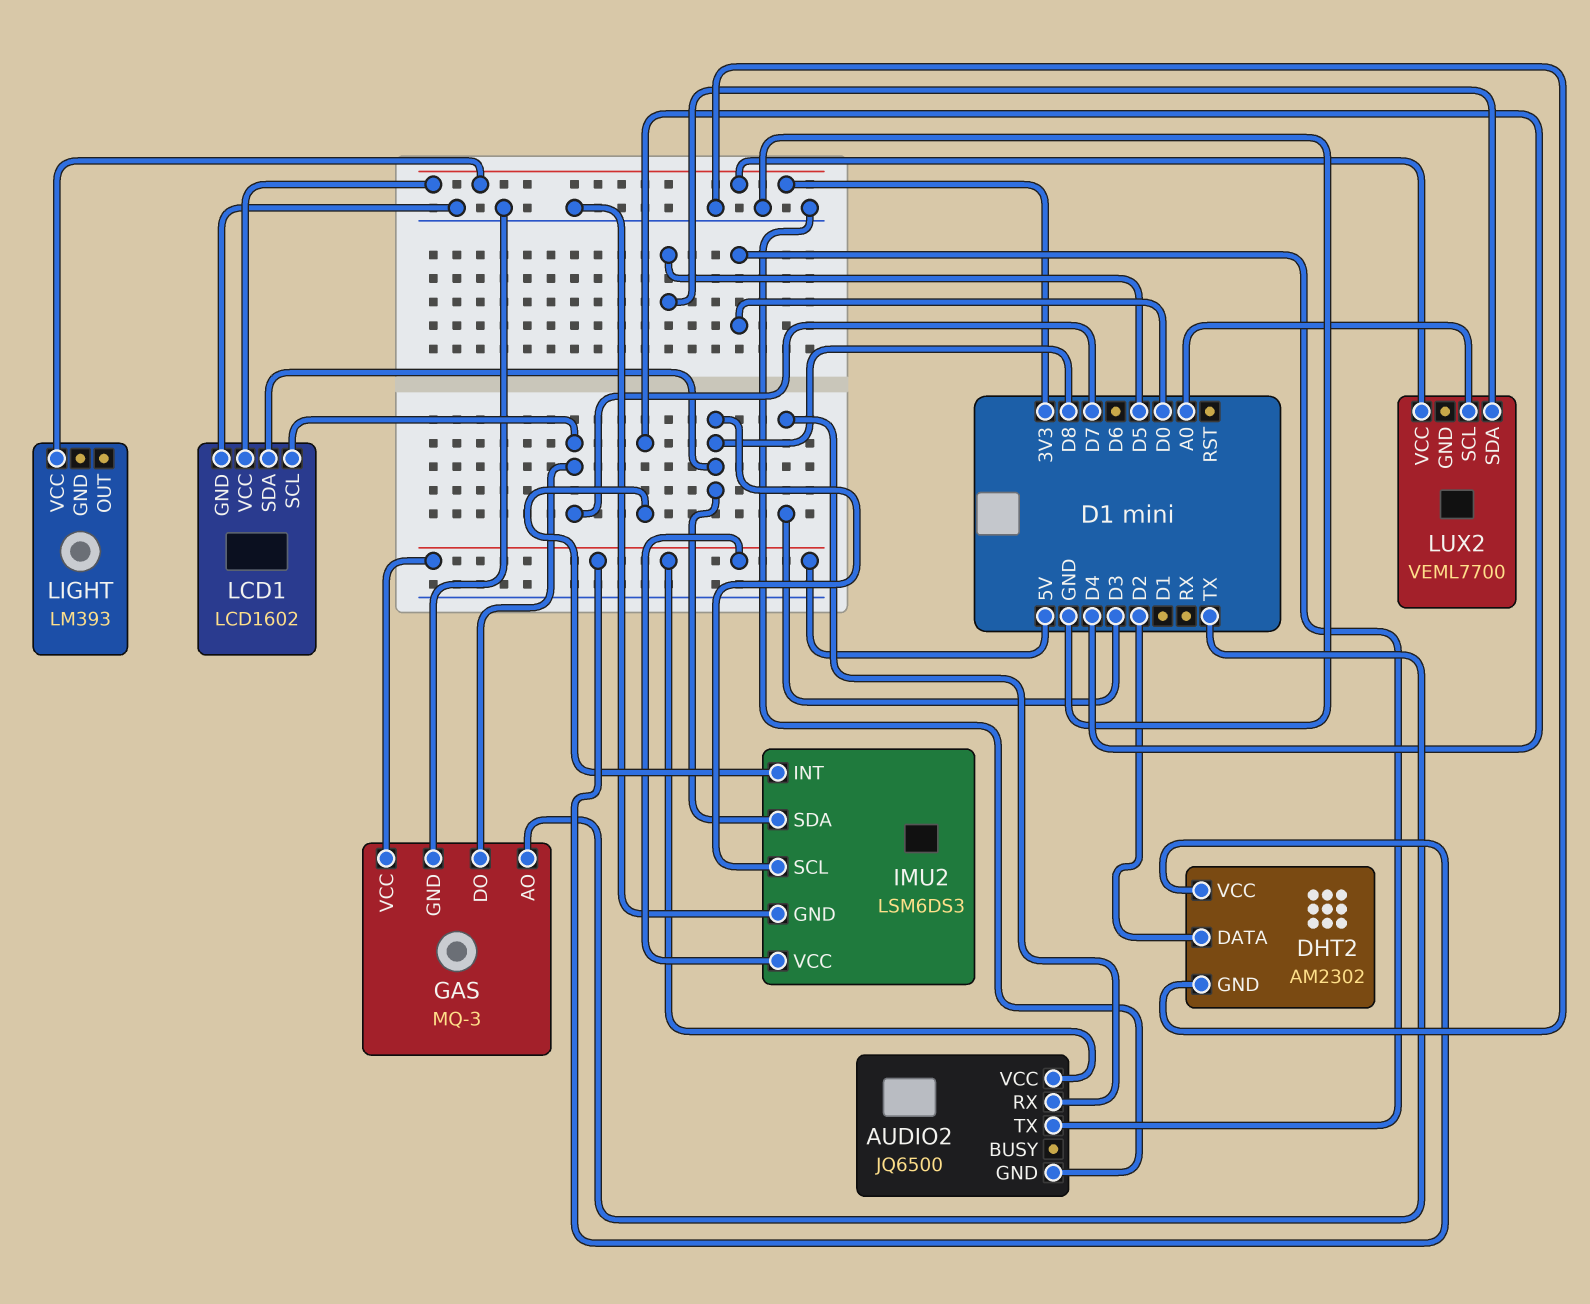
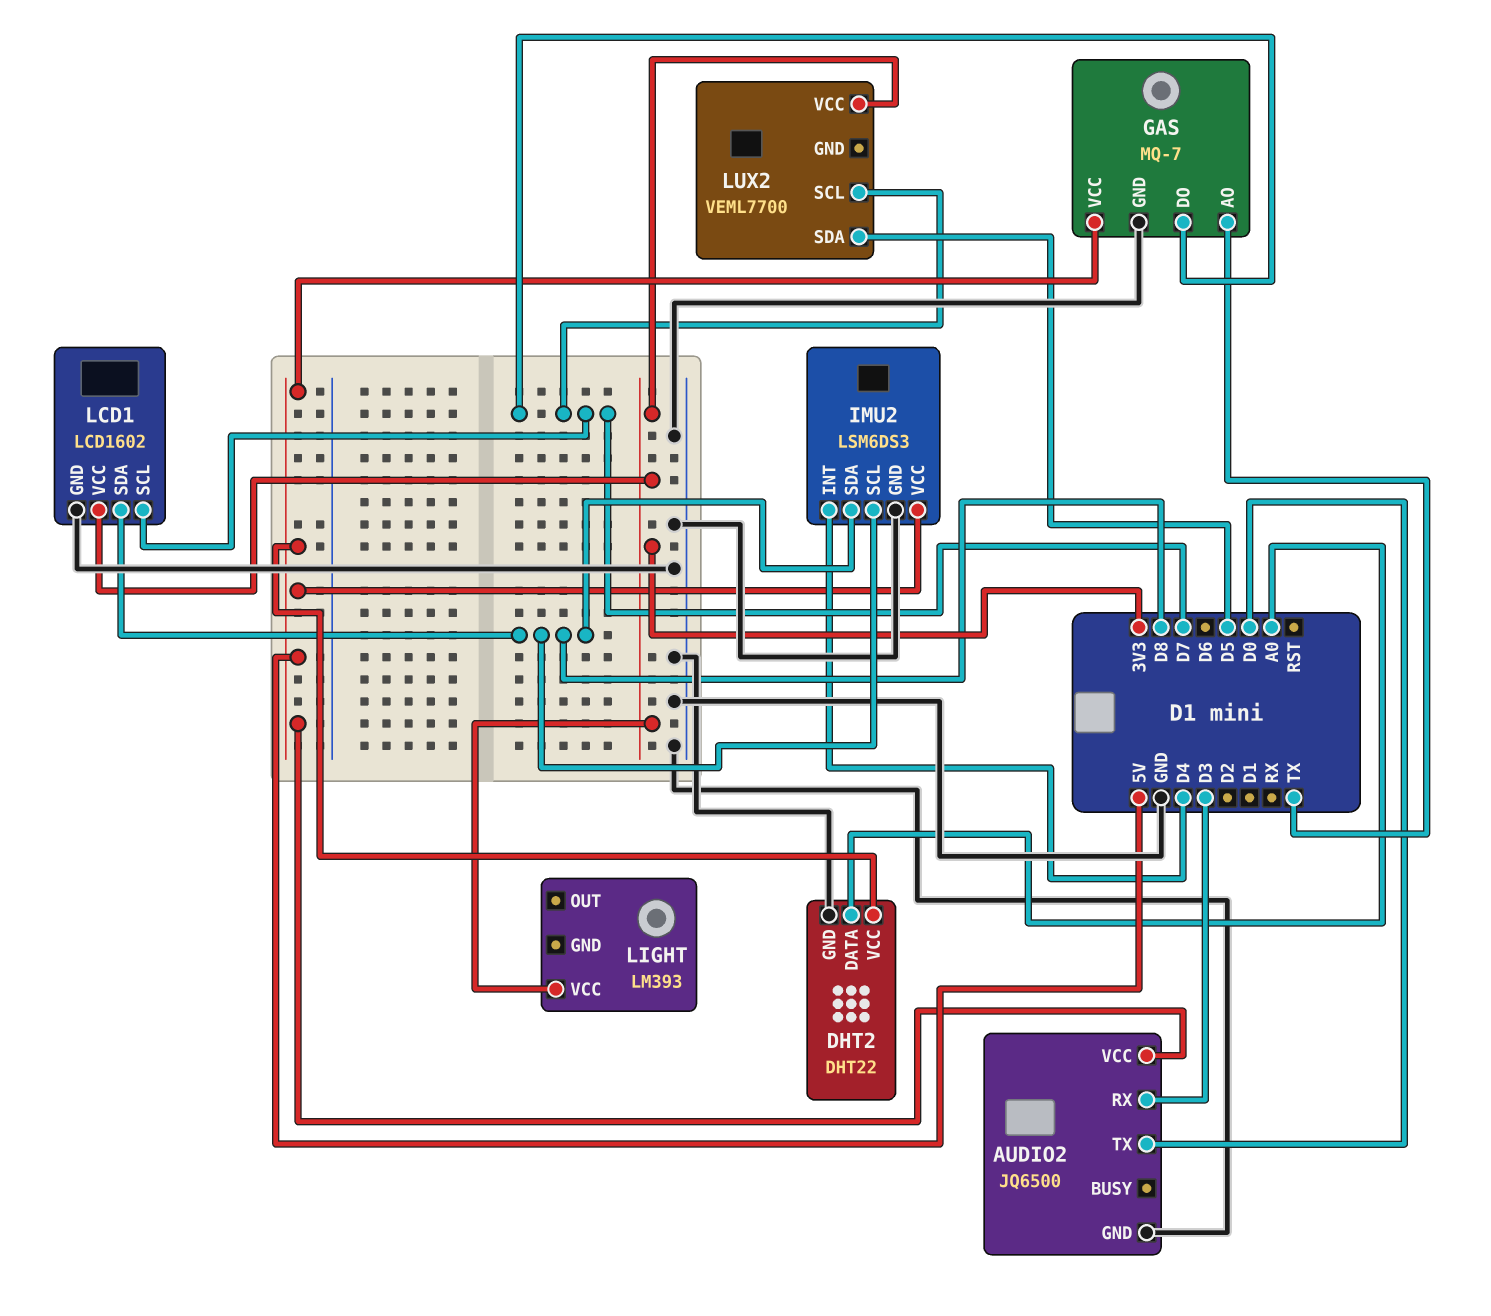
DHT2: AM2302 -> DHT22
DHT2 pin DATA: D2 -> A0
GAS: MQ-3 -> MQ-7
LUX2 pin SCL: A0 -> D7

